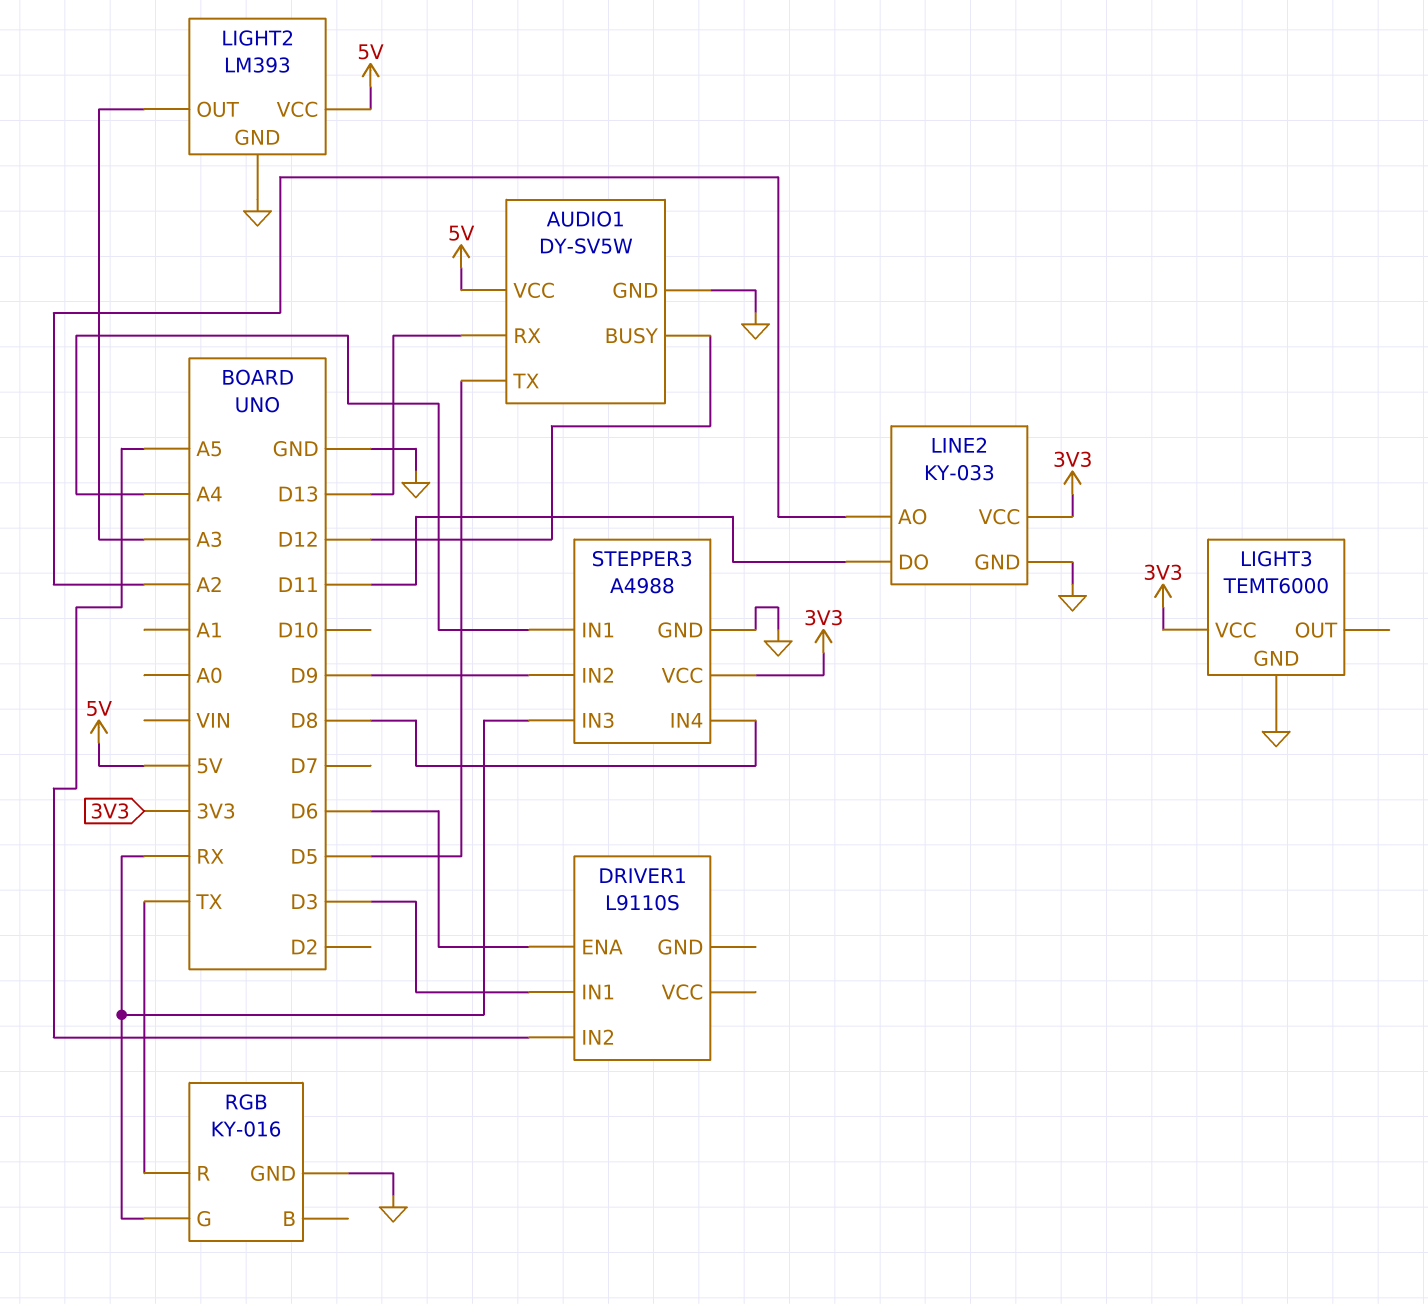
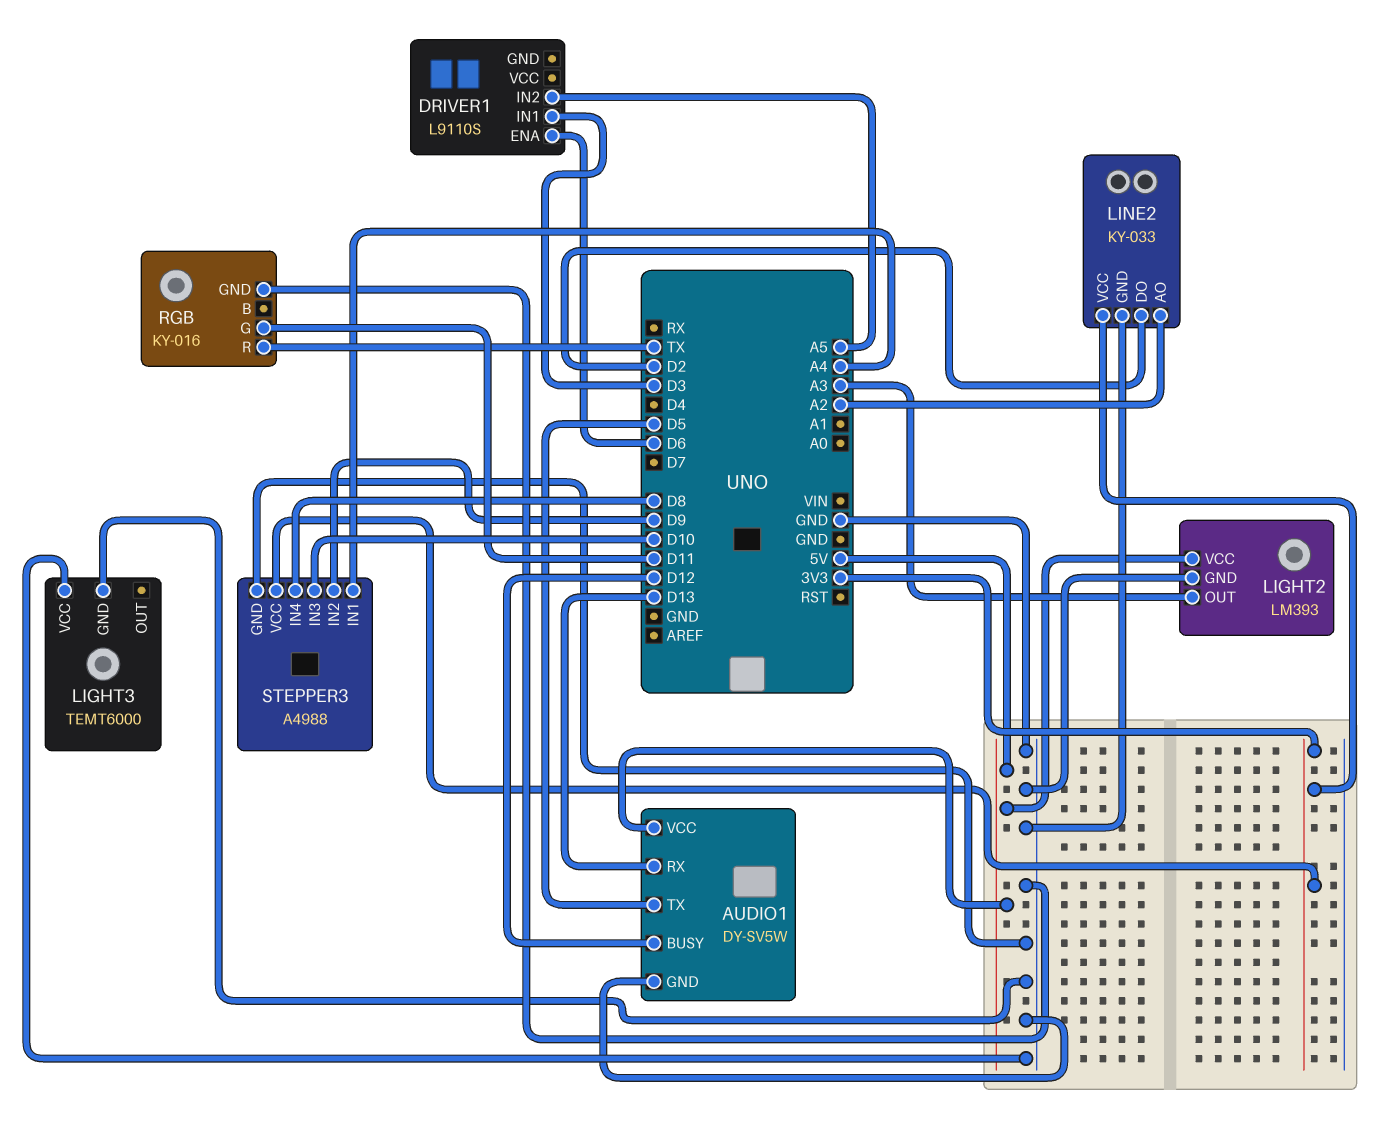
LIGHT3 pin VCC: 3V3 -> GND
LINE2 pin DO: D11 -> D2
RGB pin G: RX -> D11
STEPPER3 pin IN3: RX -> D10

